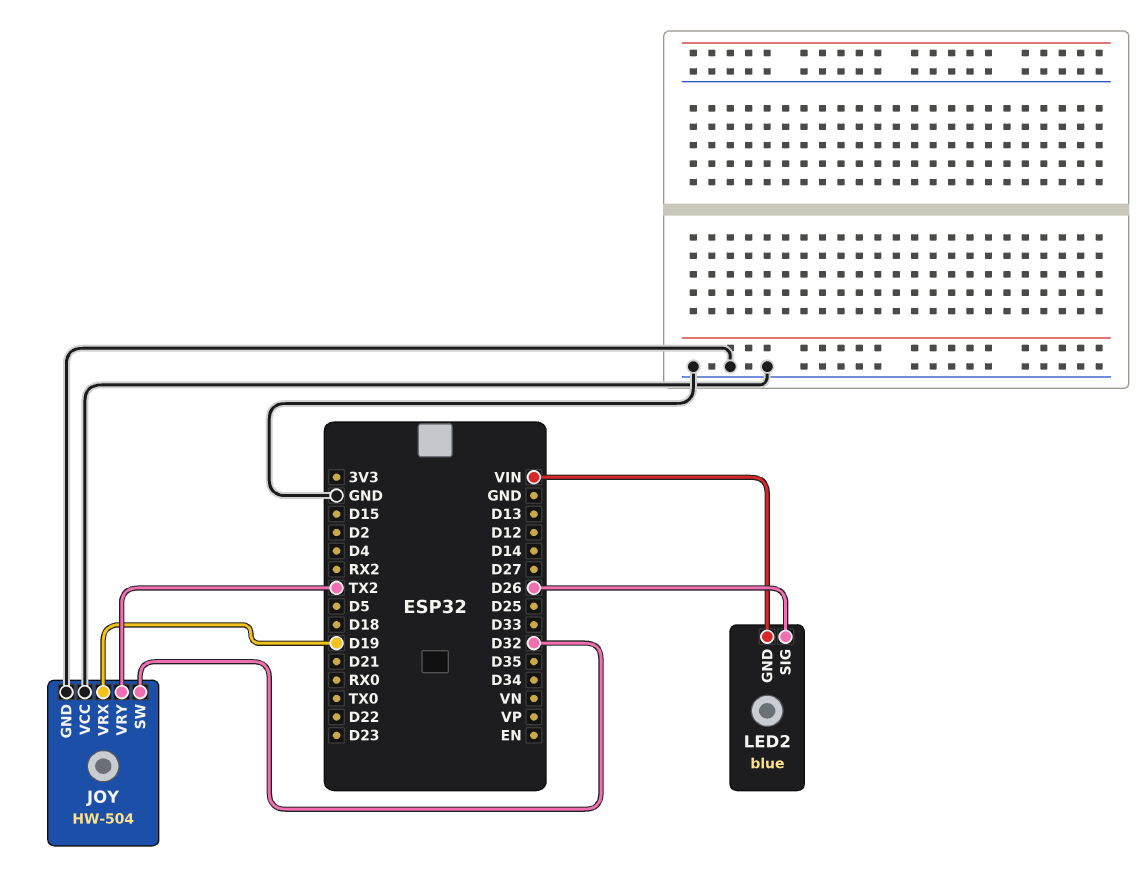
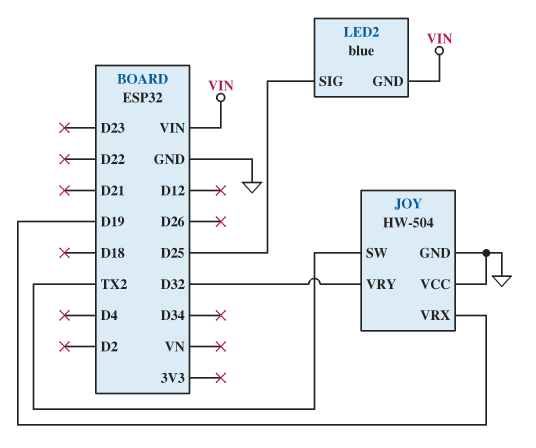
JOY pin SW: D32 -> TX2
JOY pin VRY: TX2 -> D32
LED2 pin SIG: D26 -> D25

